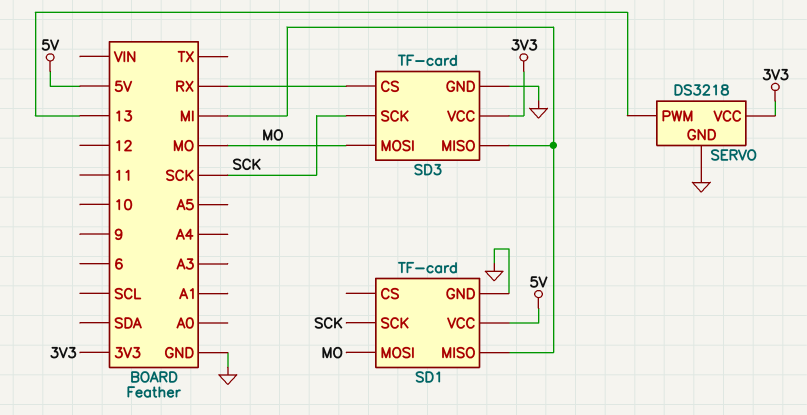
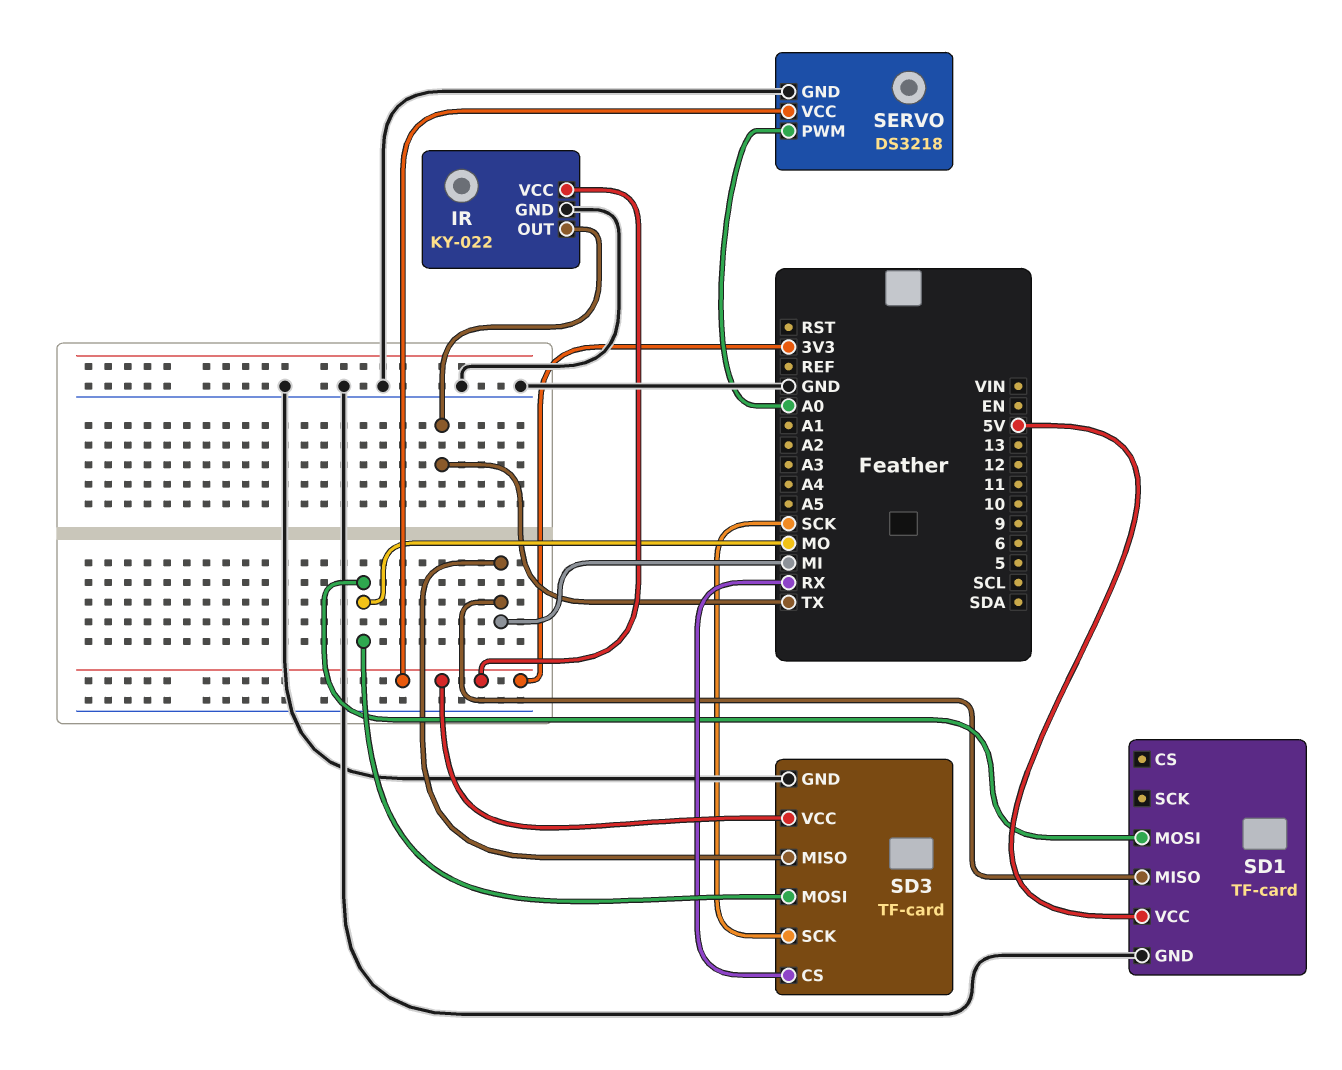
IR: none -> KY-022
IR pin GND: none -> GND
IR pin OUT: none -> TX
IR pin VCC: none -> 3V3
SD1 pin SCK: SCK -> none
SERVO pin PWM: 13 -> A0

